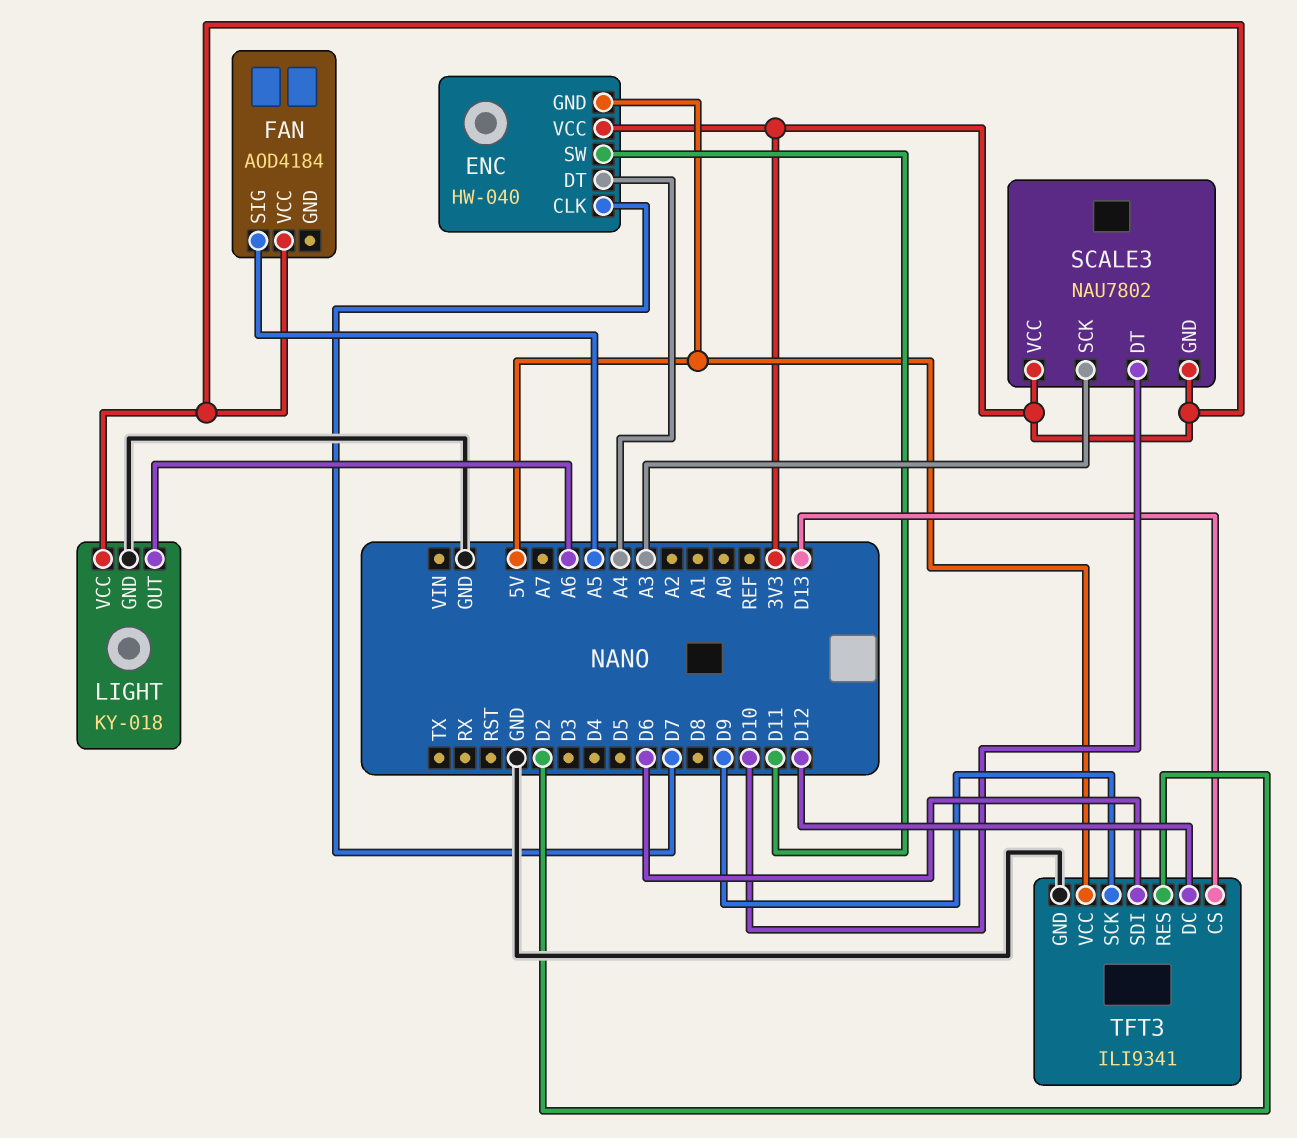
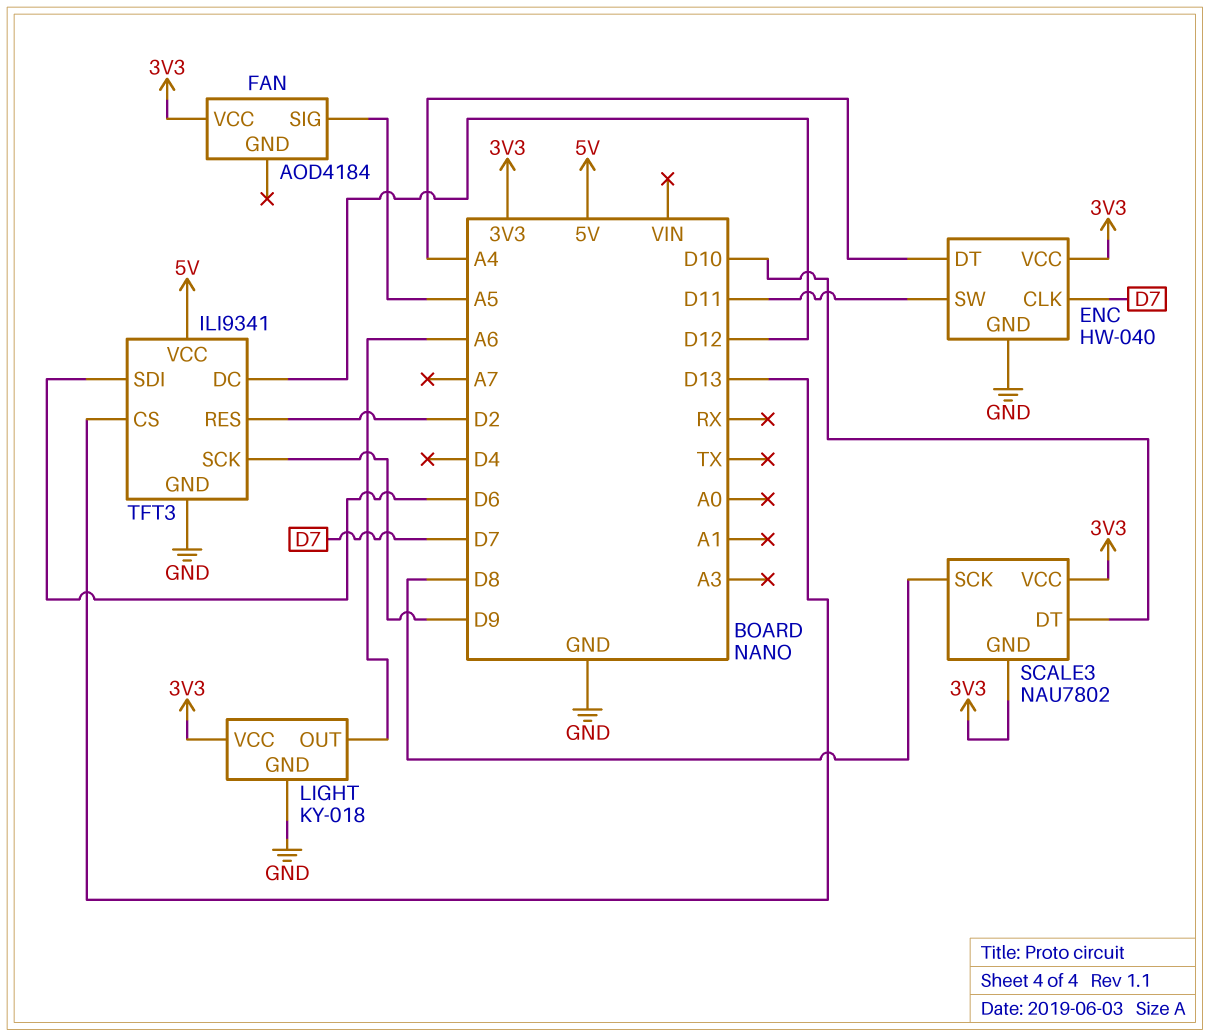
ENC pin GND: 5V -> GND
SCALE3 pin SCK: A3 -> D8

